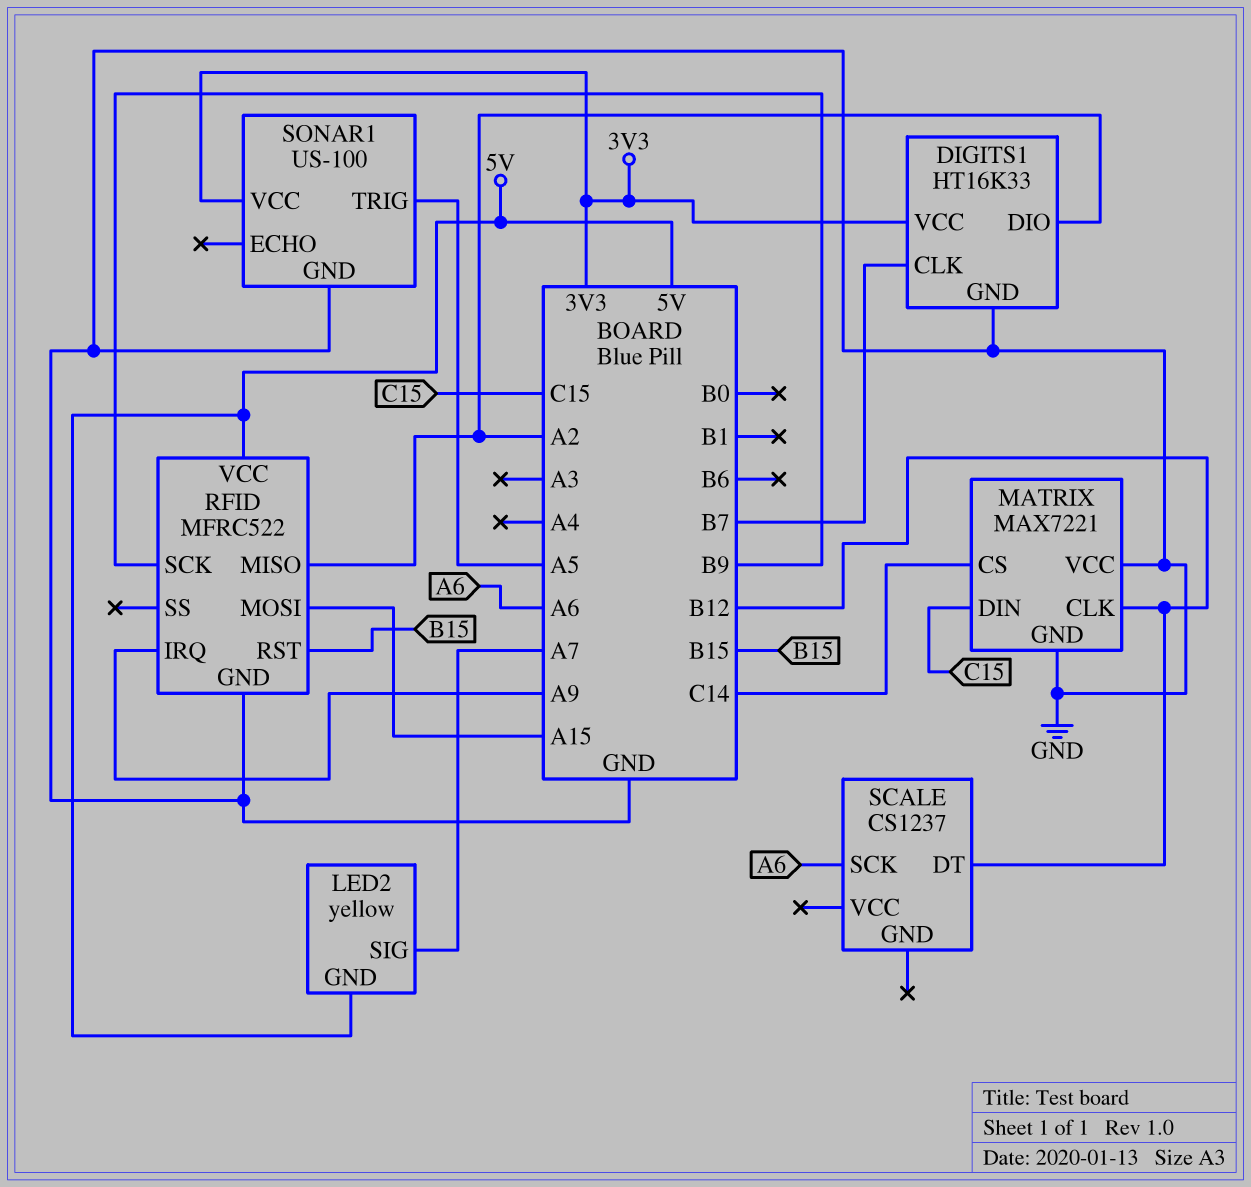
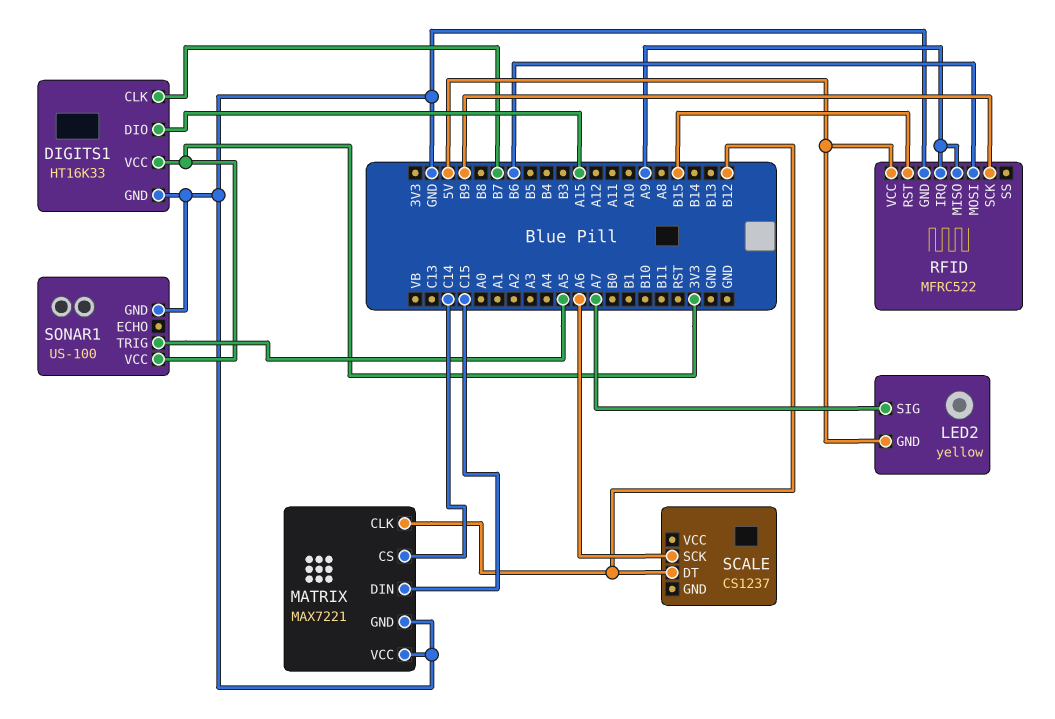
DIGITS1 pin DIO: A2 -> A15
RFID pin MISO: A2 -> A9
RFID pin MOSI: A15 -> B6

